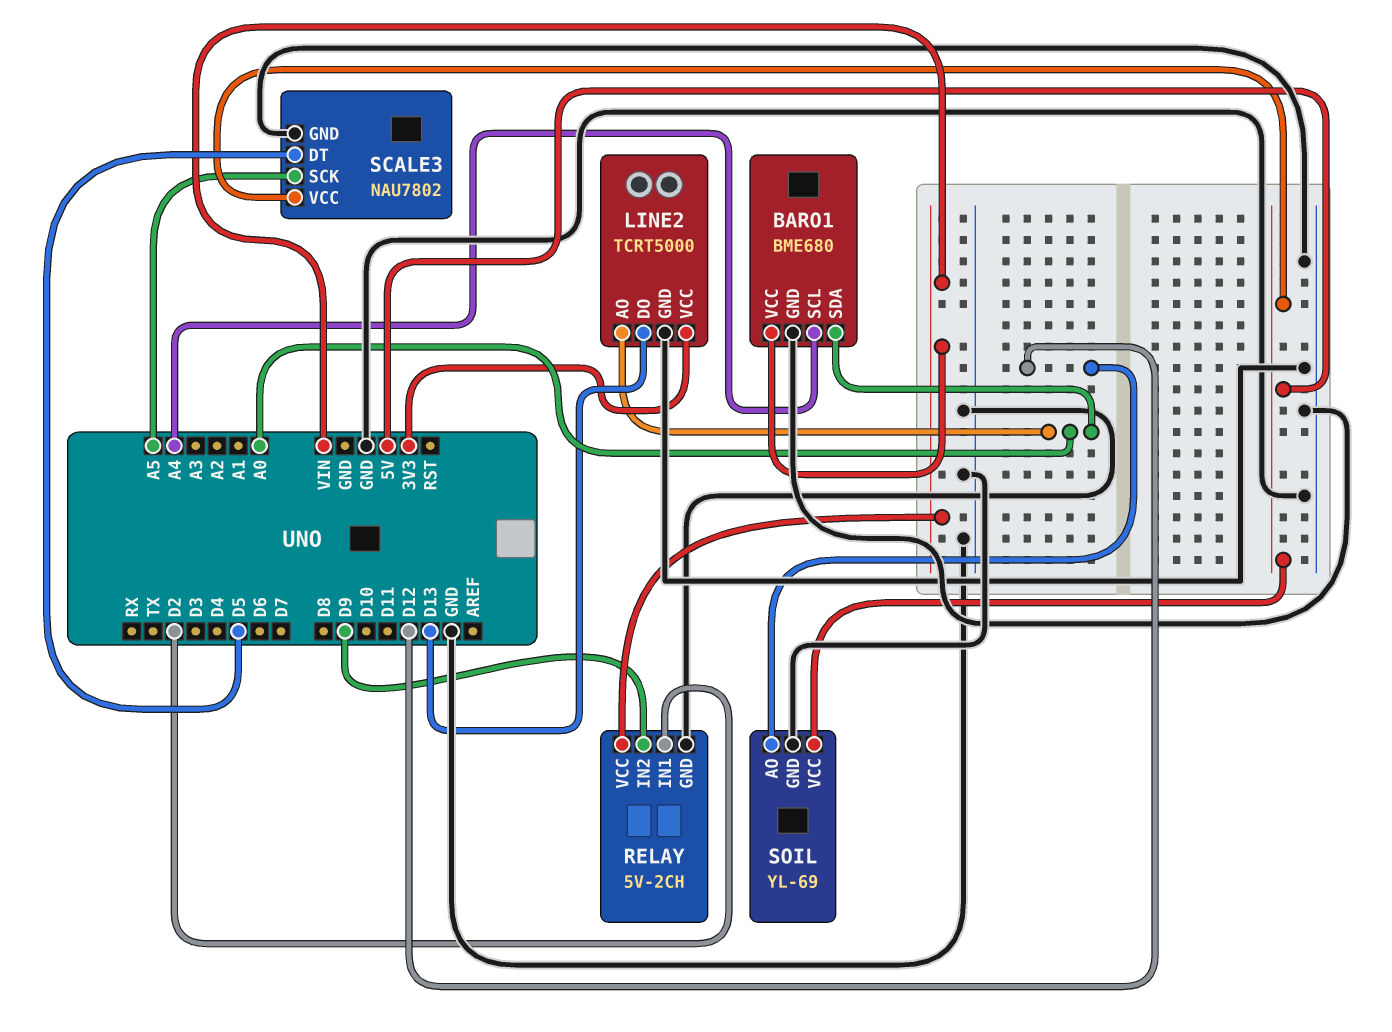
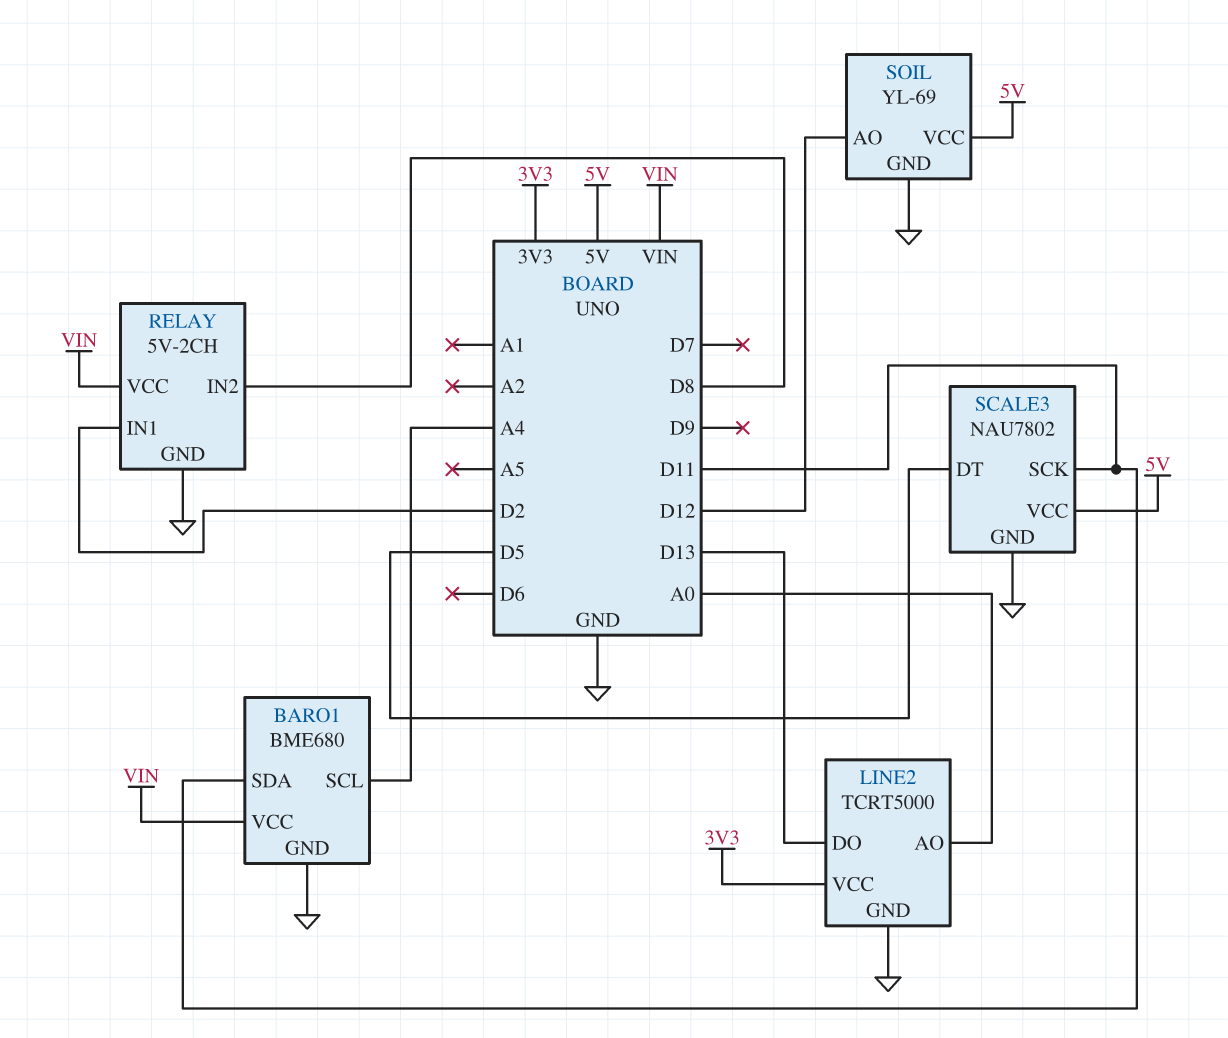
BARO1 pin SDA: A0 -> D11
RELAY pin IN2: D9 -> D8
SCALE3 pin SCK: A5 -> D11

